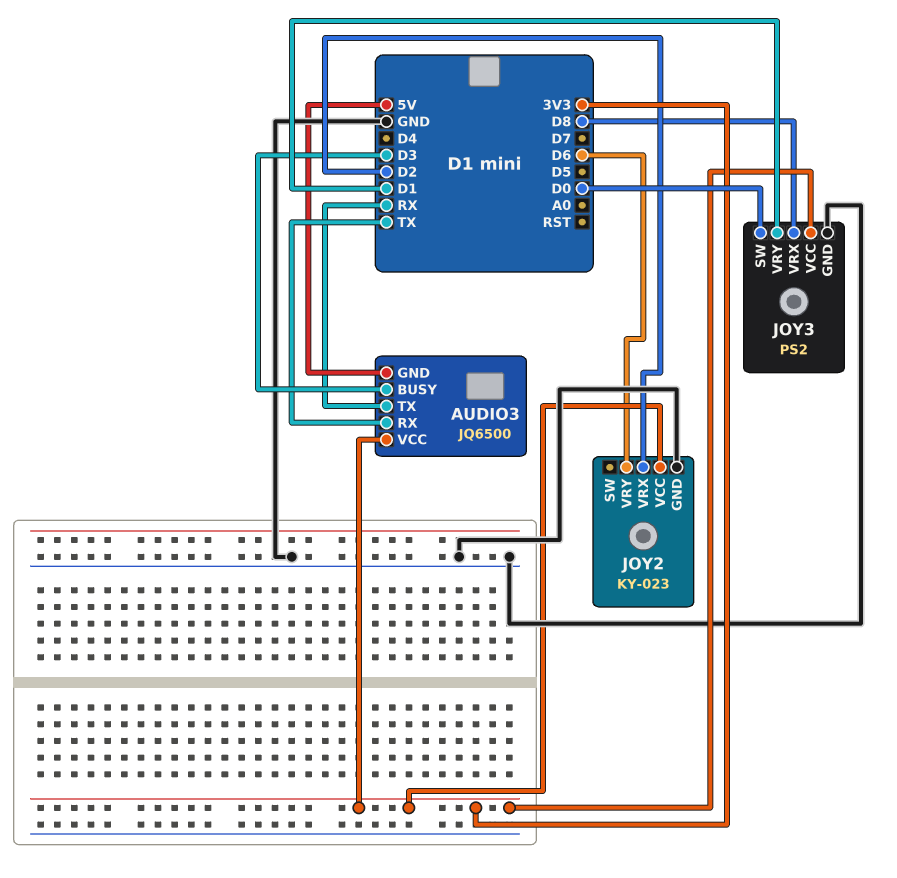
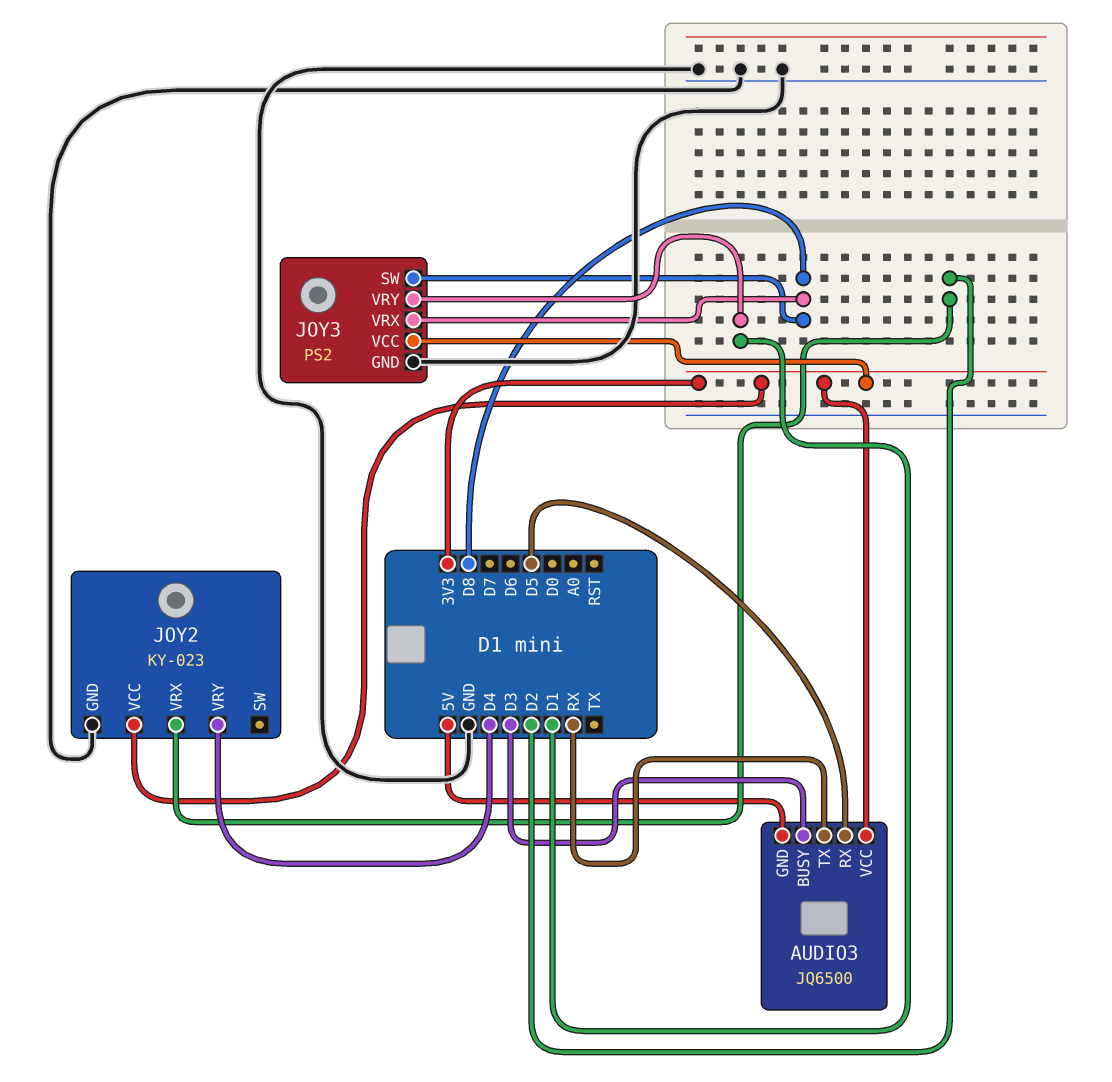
AUDIO3 pin RX: TX -> D5
JOY2 pin VRY: D6 -> D4
JOY3 pin SW: D0 -> D8

